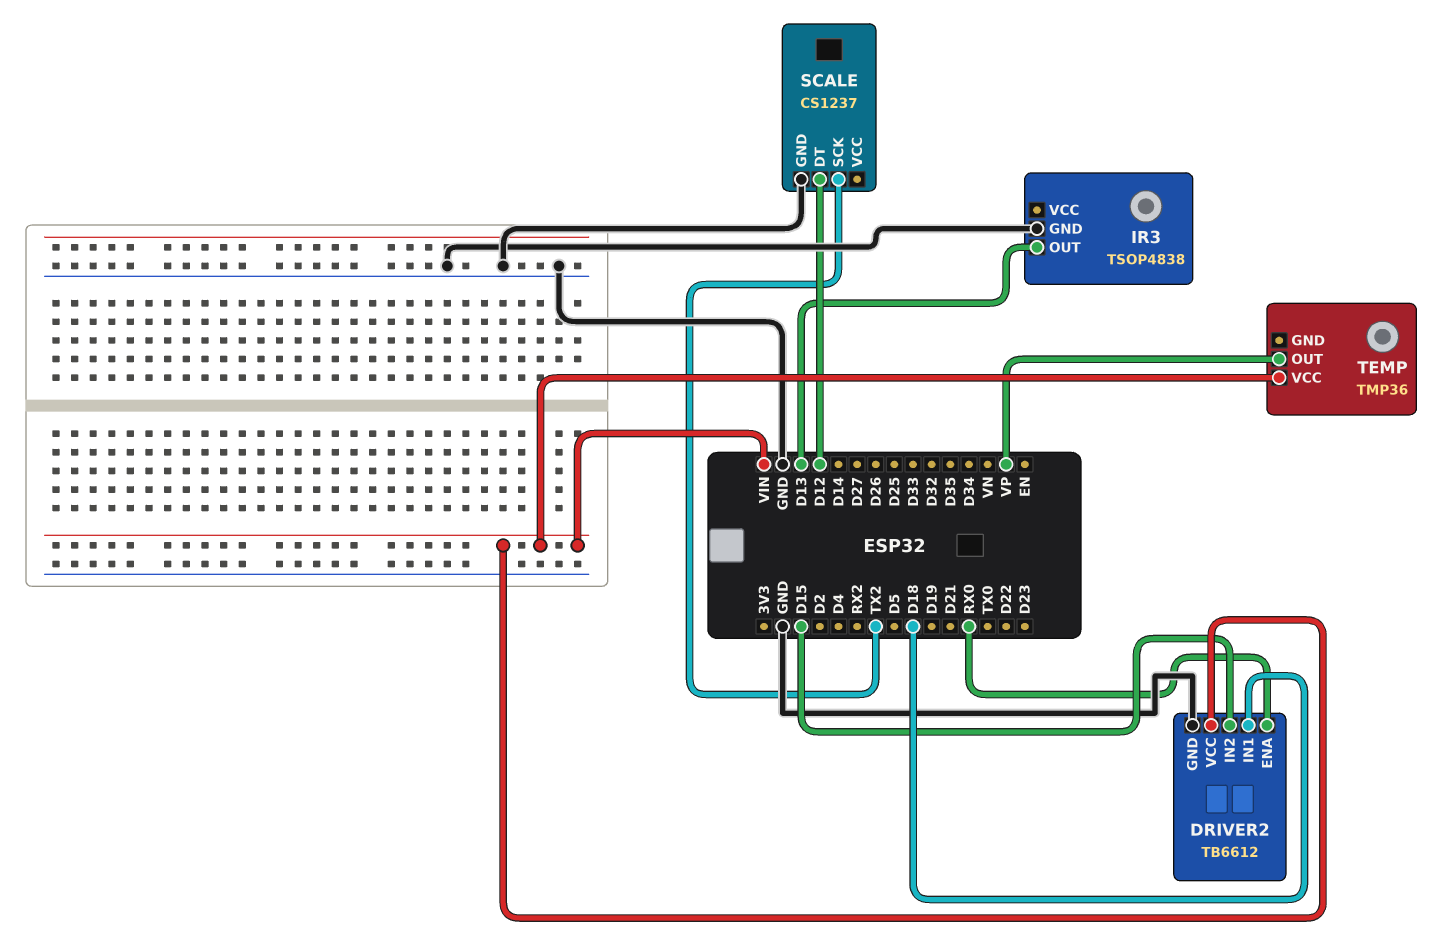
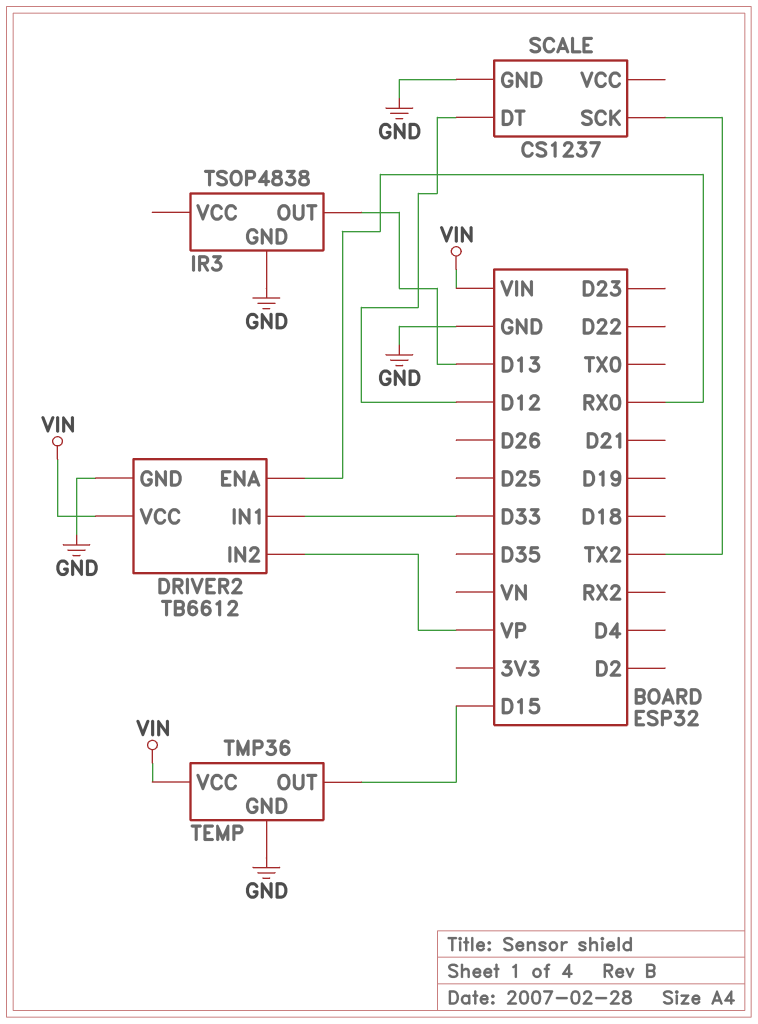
DRIVER2 pin IN1: D18 -> D33
DRIVER2 pin IN2: D15 -> VP
TEMP pin GND: none -> GND
TEMP pin OUT: VP -> D15

